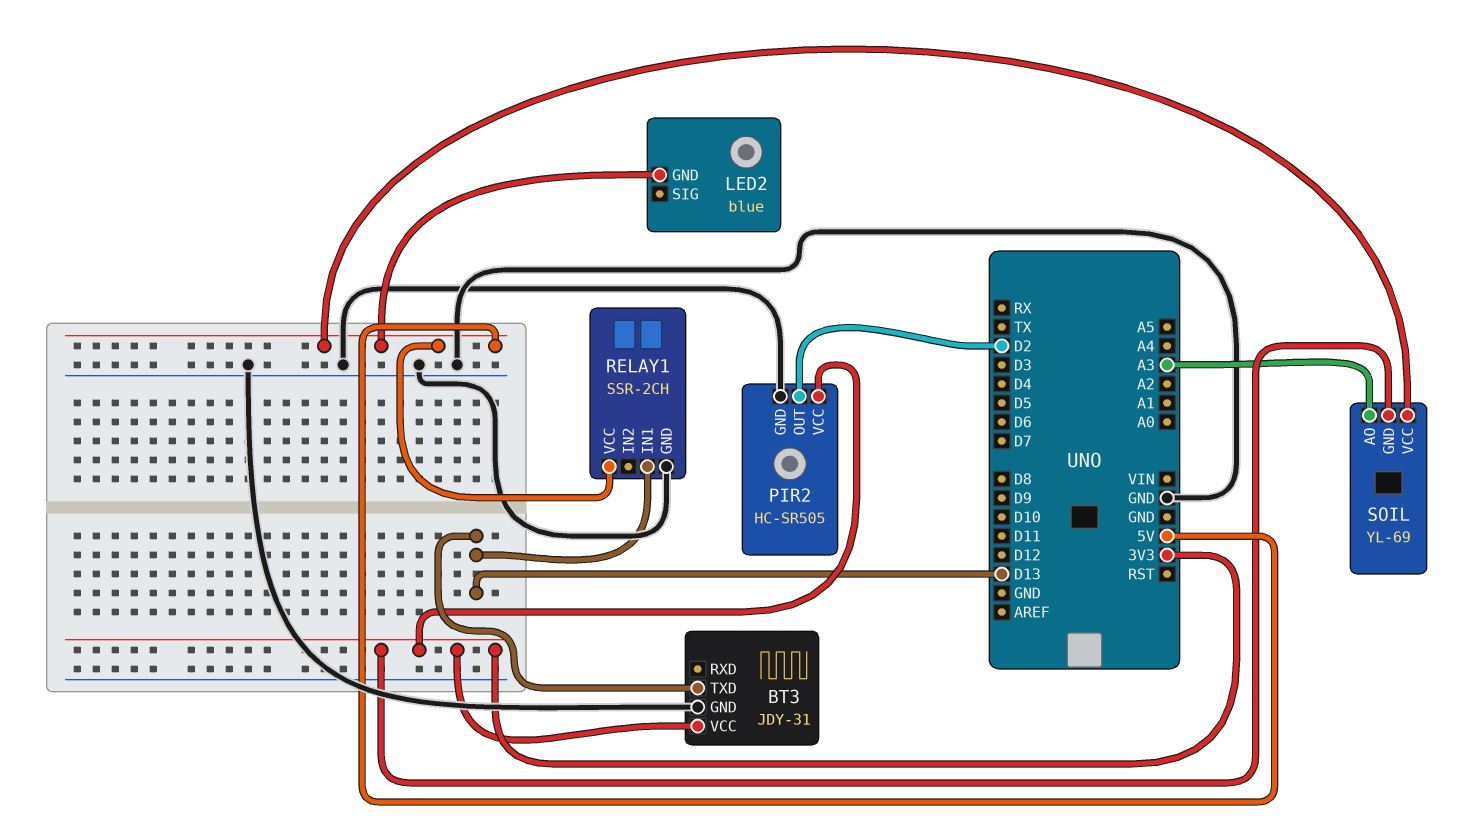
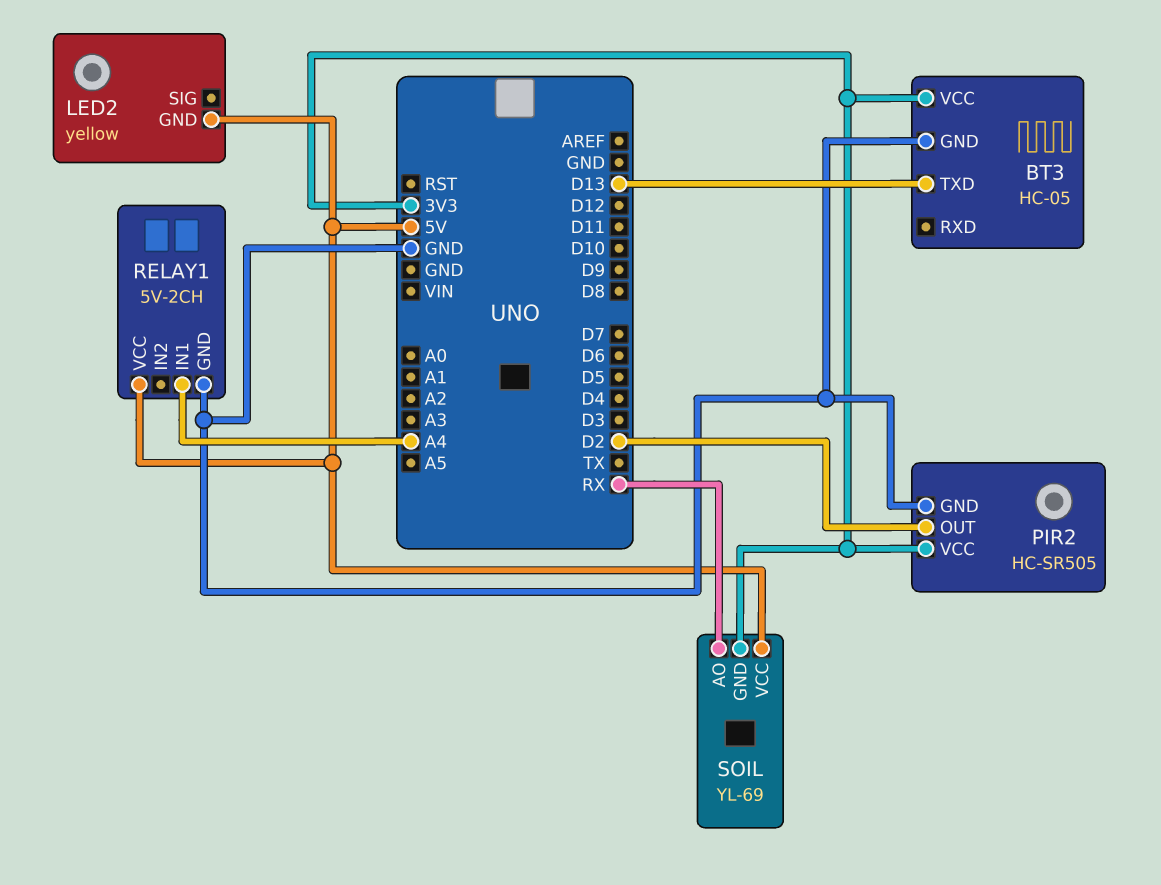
BT3: JDY-31 -> HC-05
LED2: blue -> yellow
RELAY1: SSR-2CH -> 5V-2CH
RELAY1 pin IN1: D13 -> A4
SOIL pin AO: A3 -> RX

